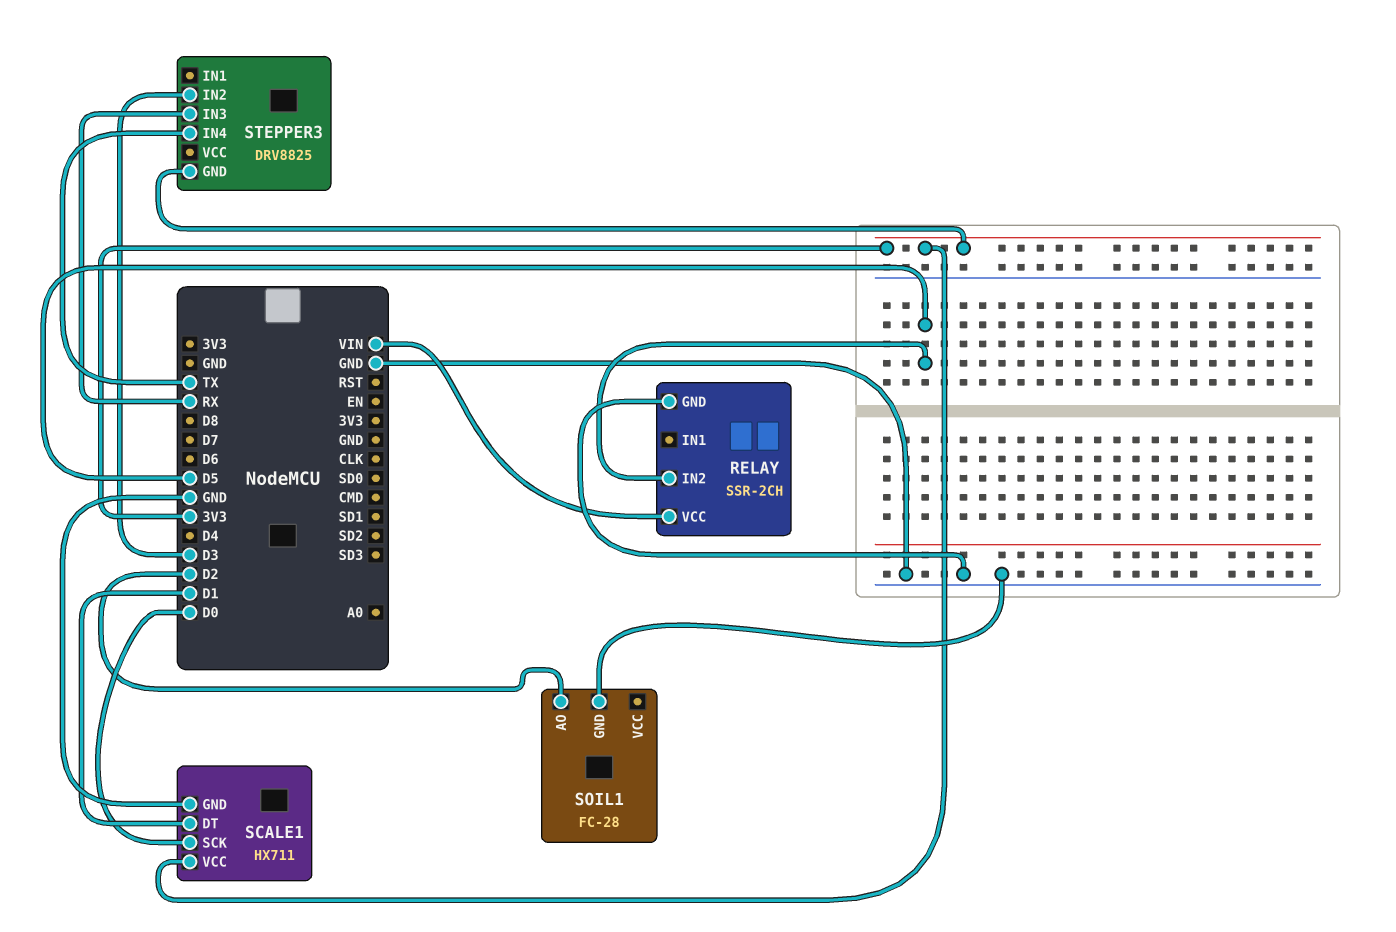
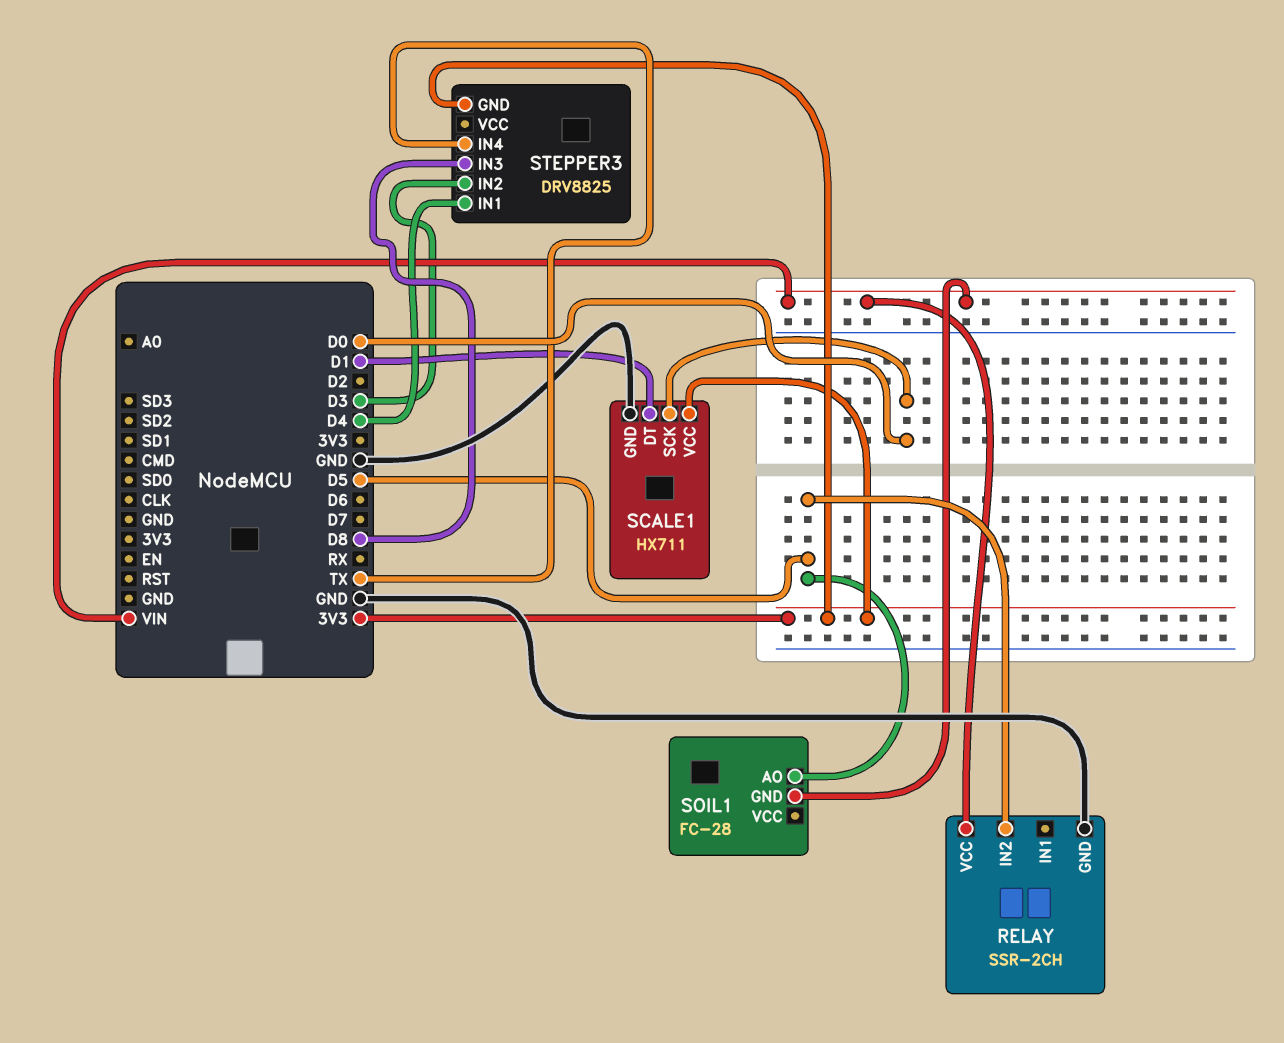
SOIL1 pin AO: D2 -> D5
SOIL1 pin GND: GND -> VIN
STEPPER3 pin IN1: none -> D4
STEPPER3 pin IN3: RX -> D8

